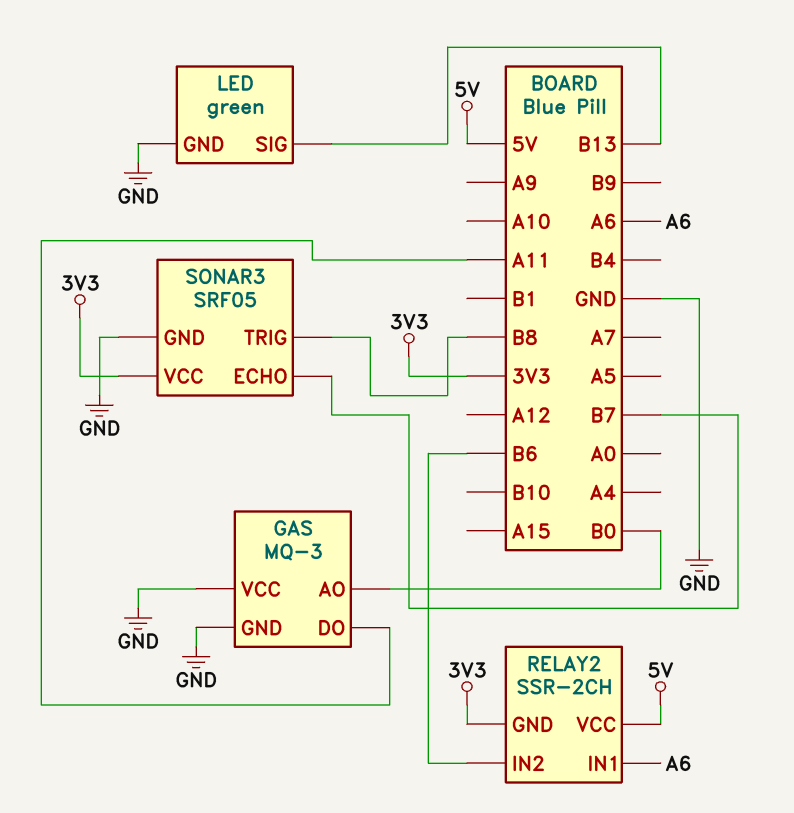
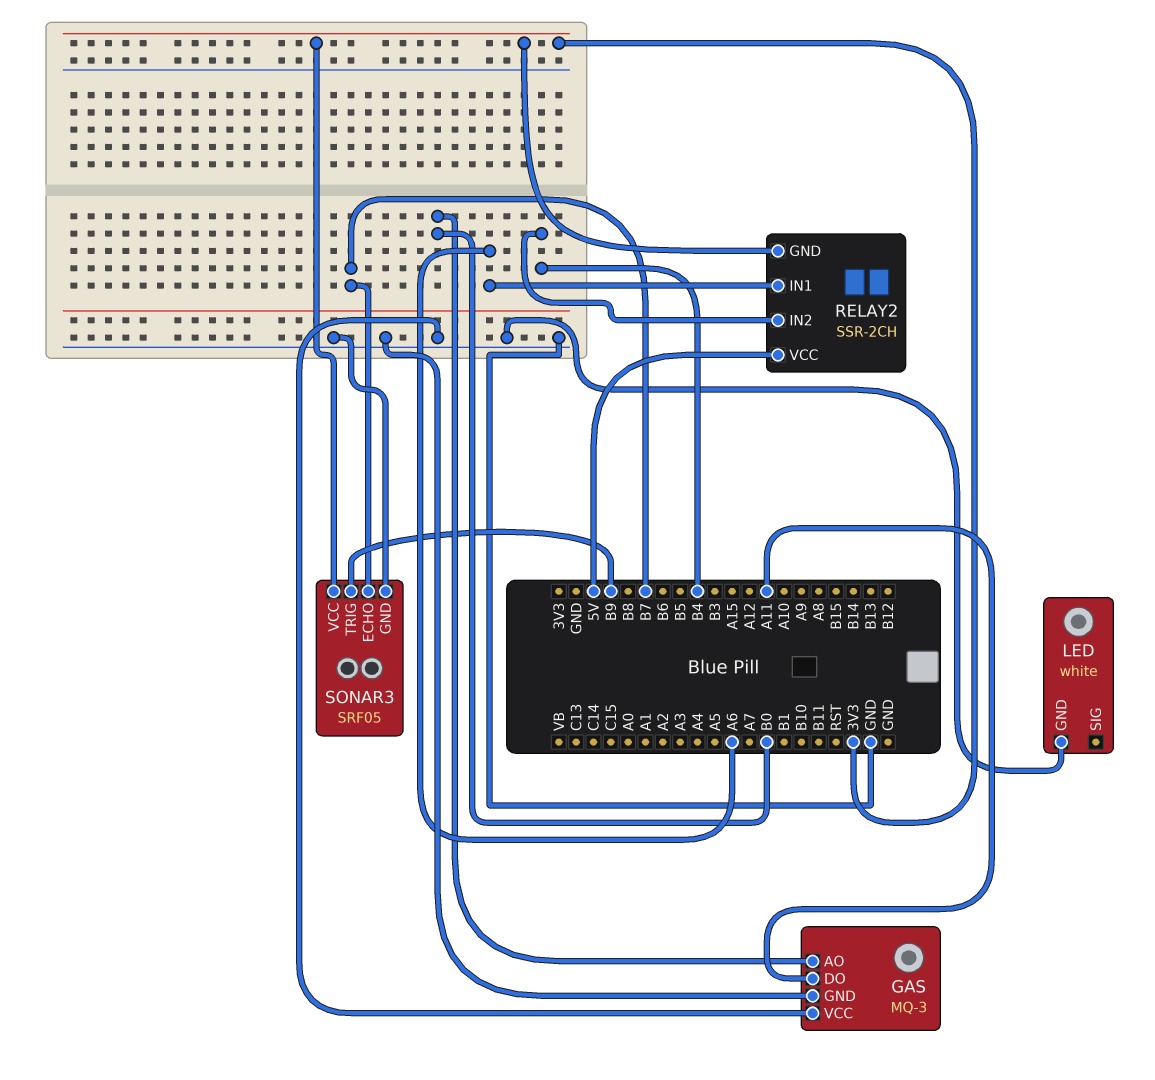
LED: green -> white
LED pin SIG: B13 -> none
RELAY2 pin IN2: B6 -> B4
SONAR3 pin TRIG: B8 -> B9

